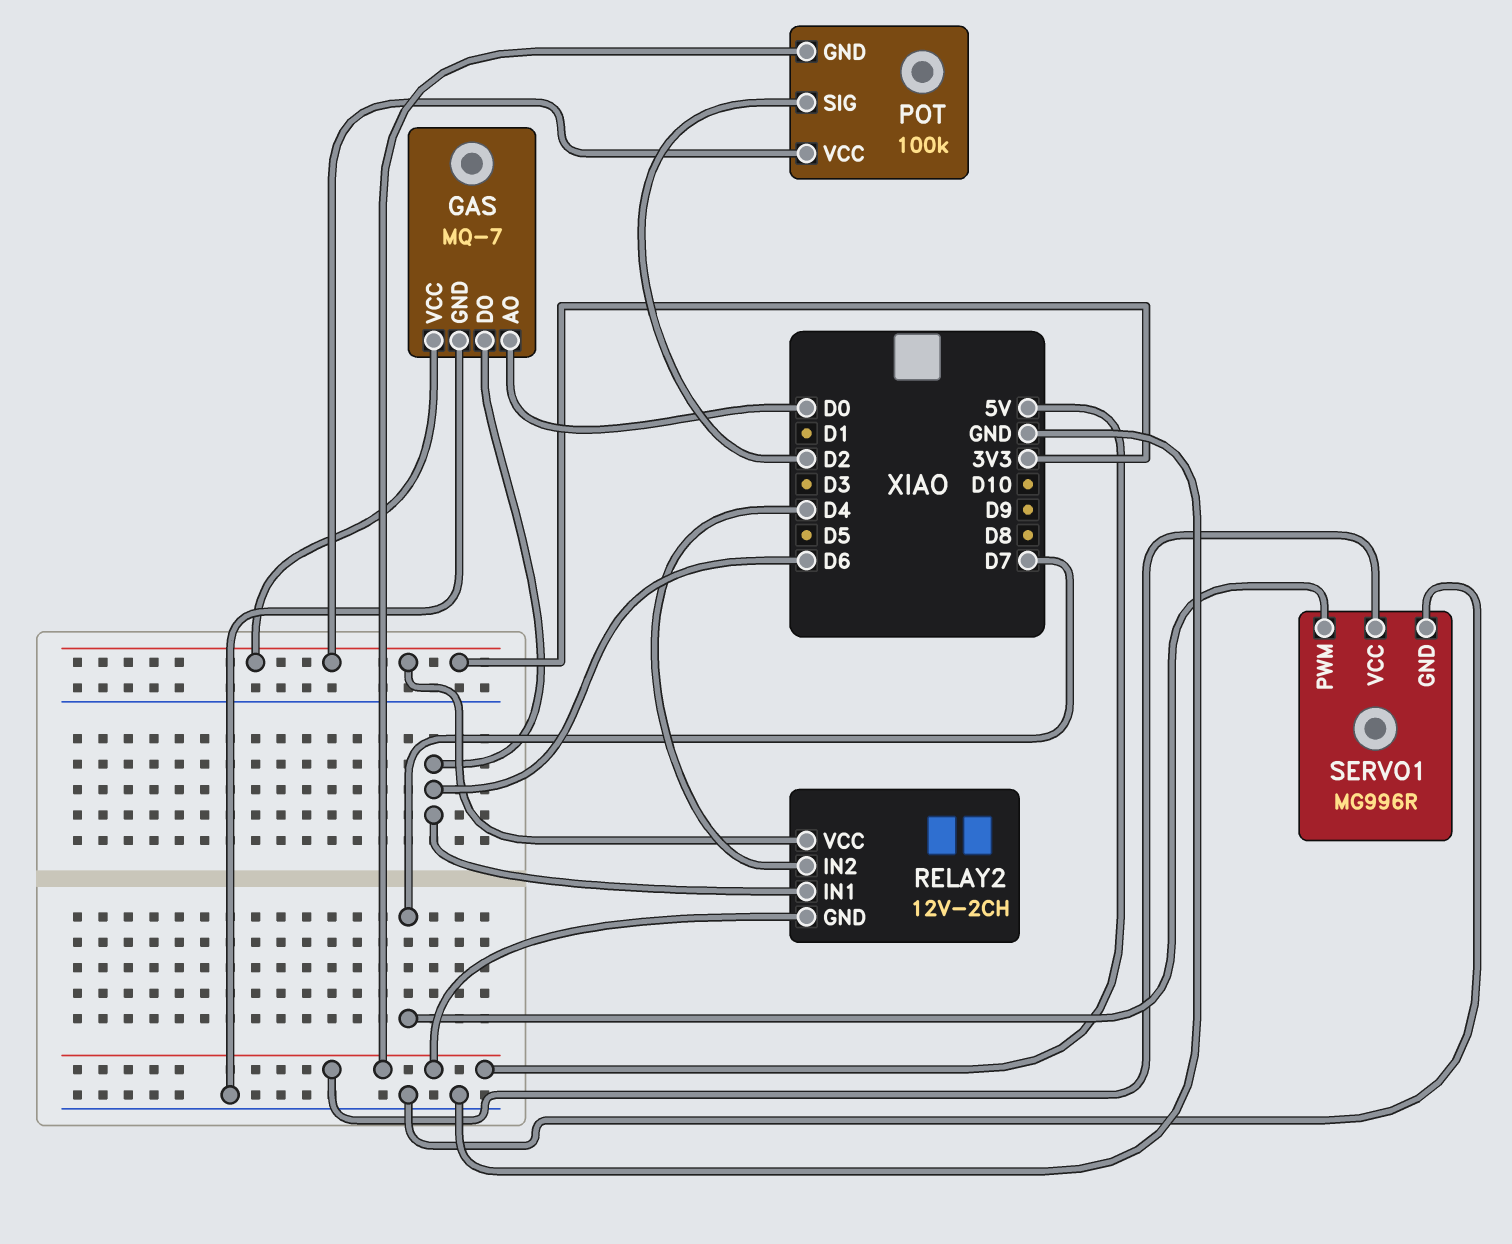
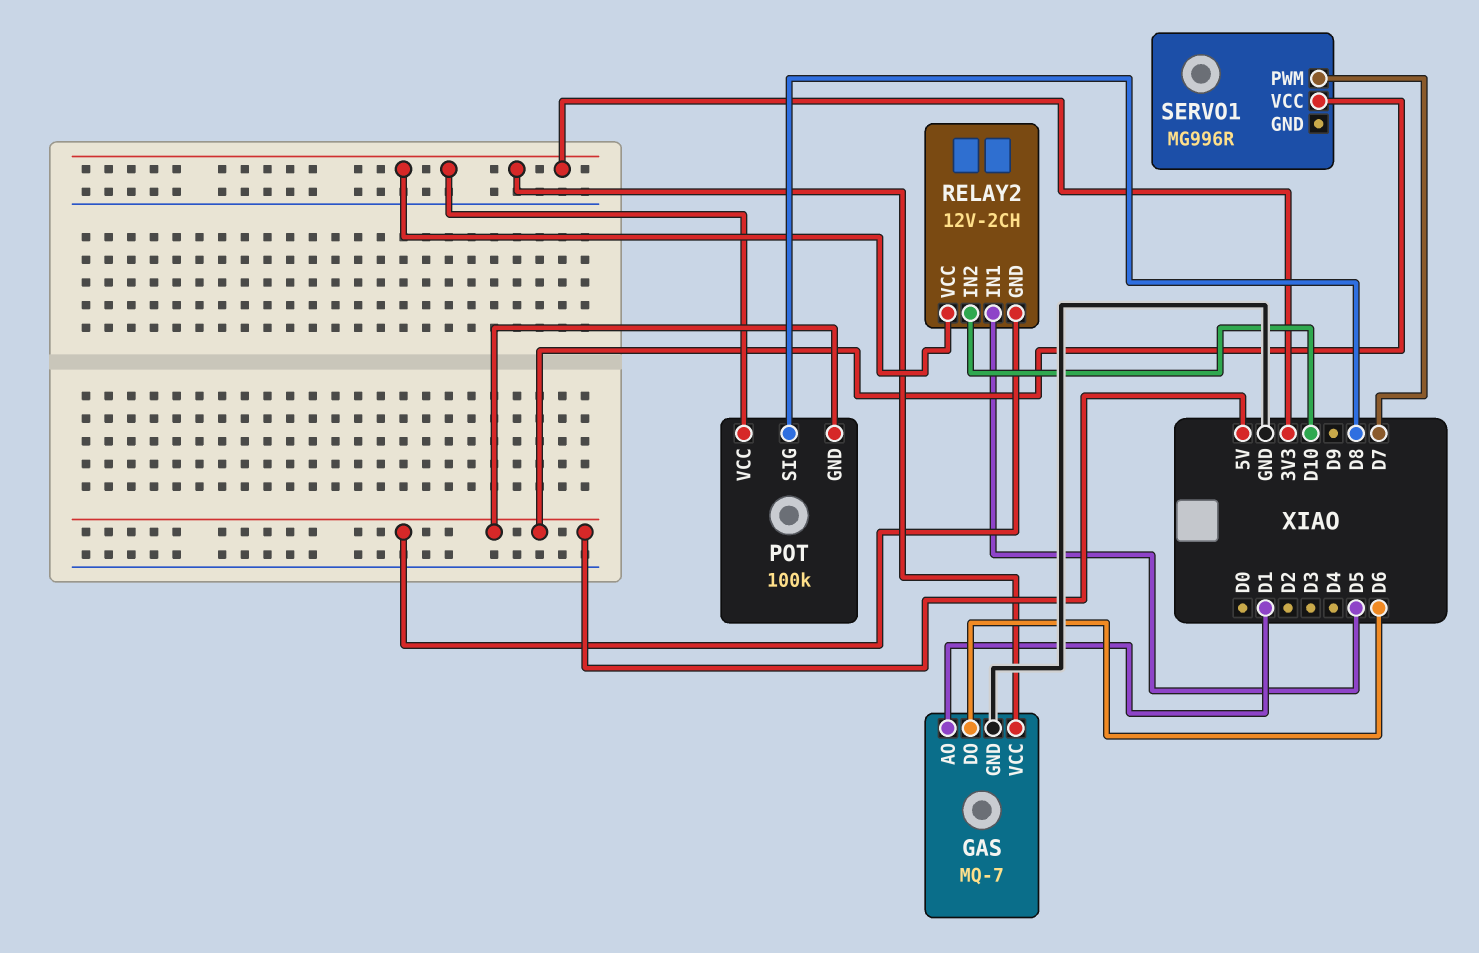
GAS pin AO: D0 -> D1
POT pin SIG: D2 -> D8
RELAY2 pin IN1: D6 -> D5
RELAY2 pin IN2: D4 -> D10
SERVO1 pin GND: GND -> none

